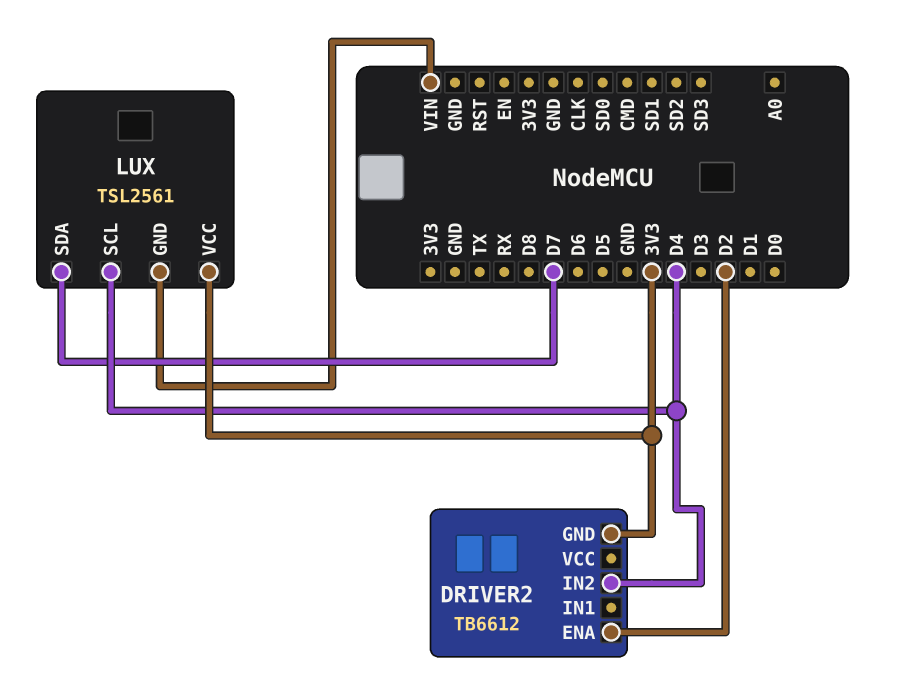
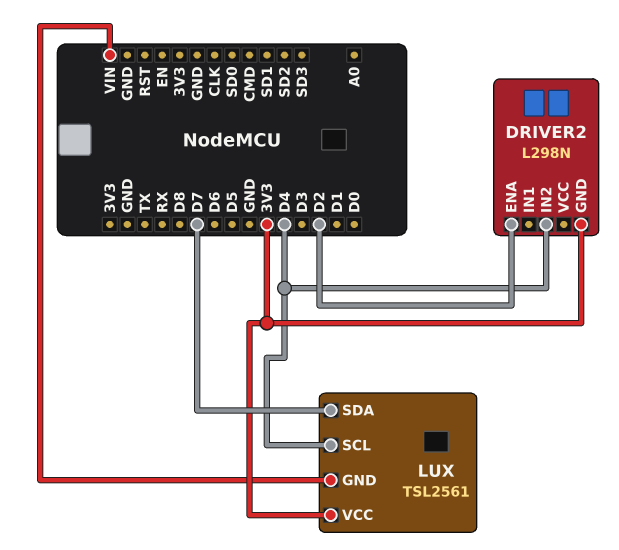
DRIVER2: TB6612 -> L298N

